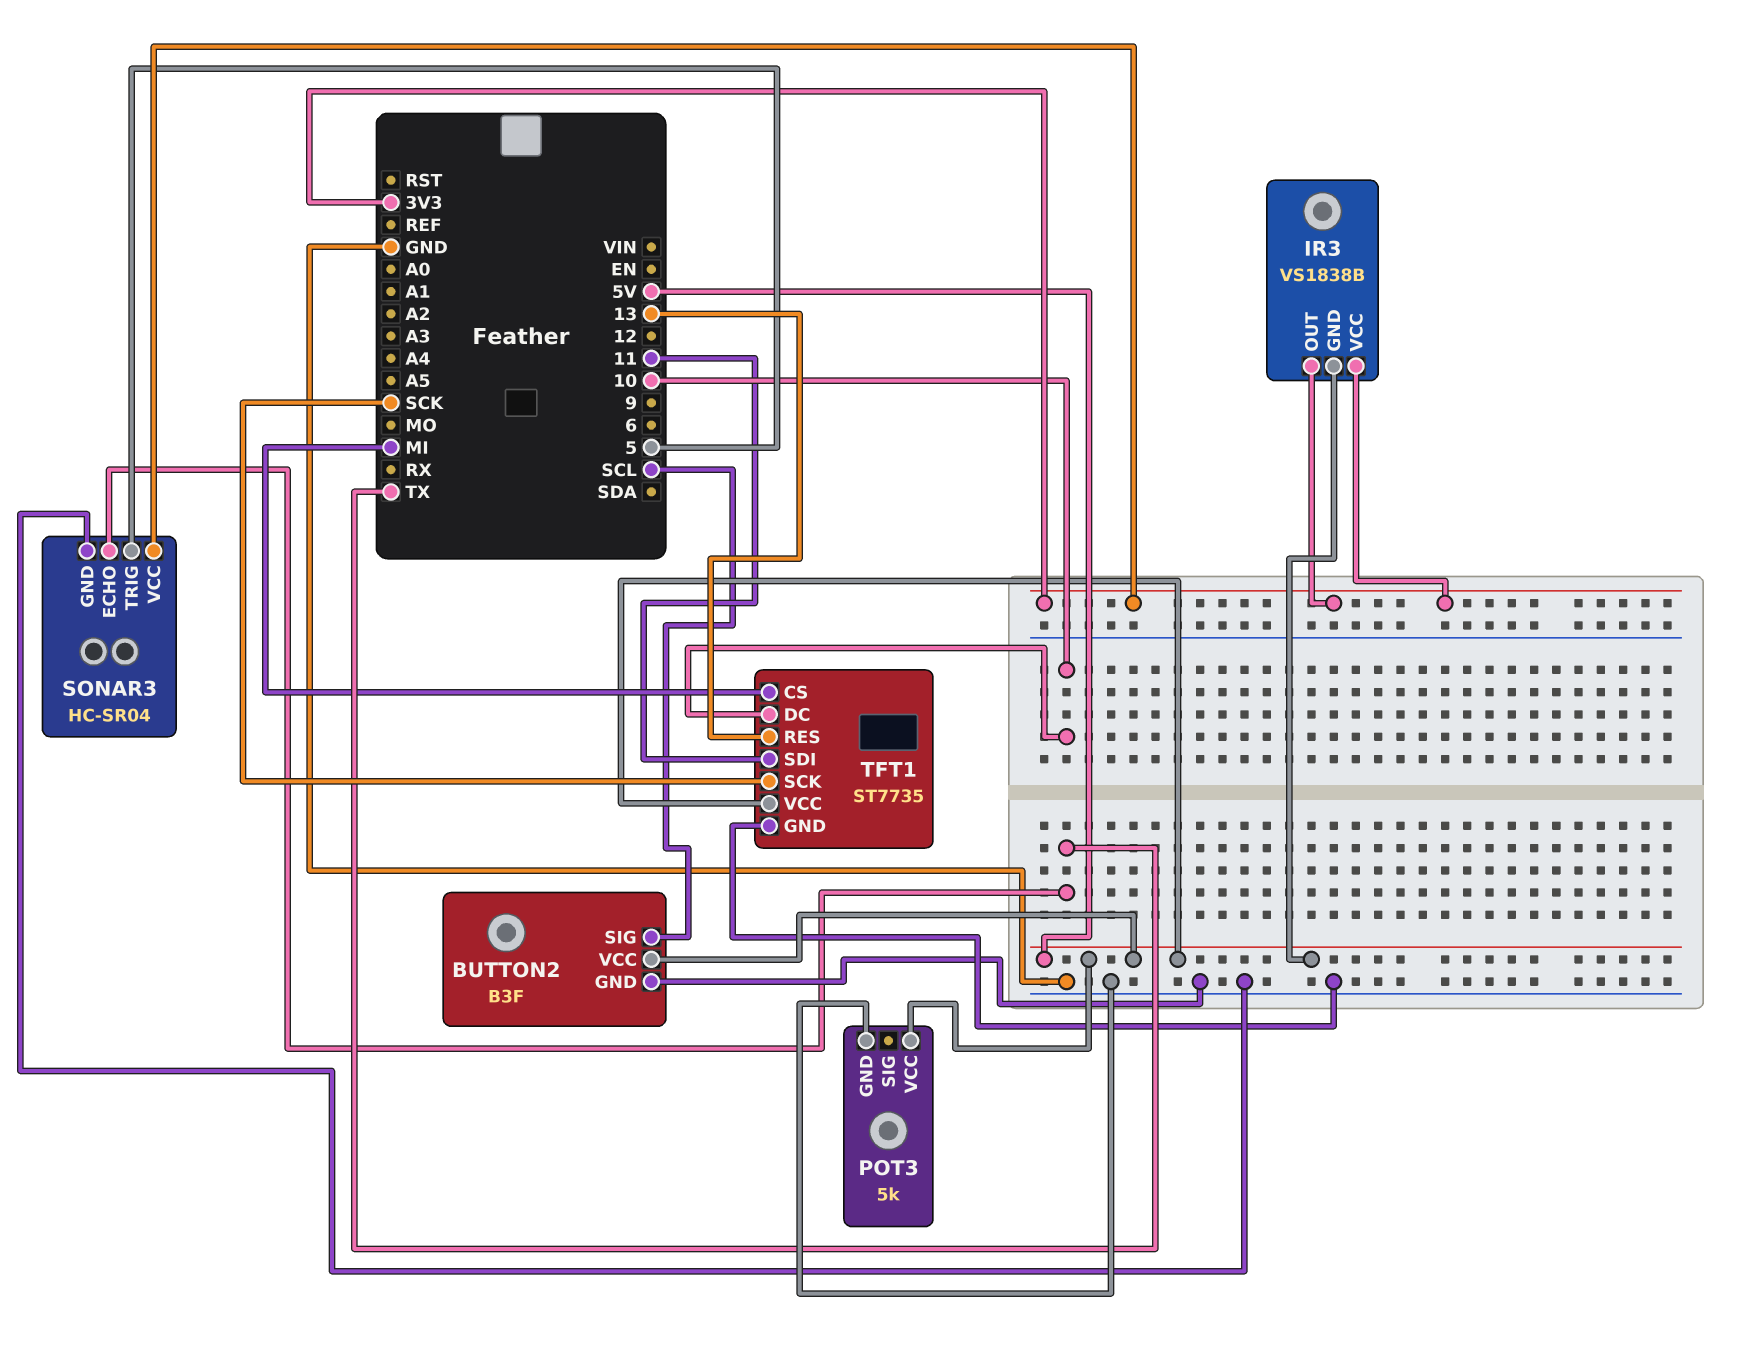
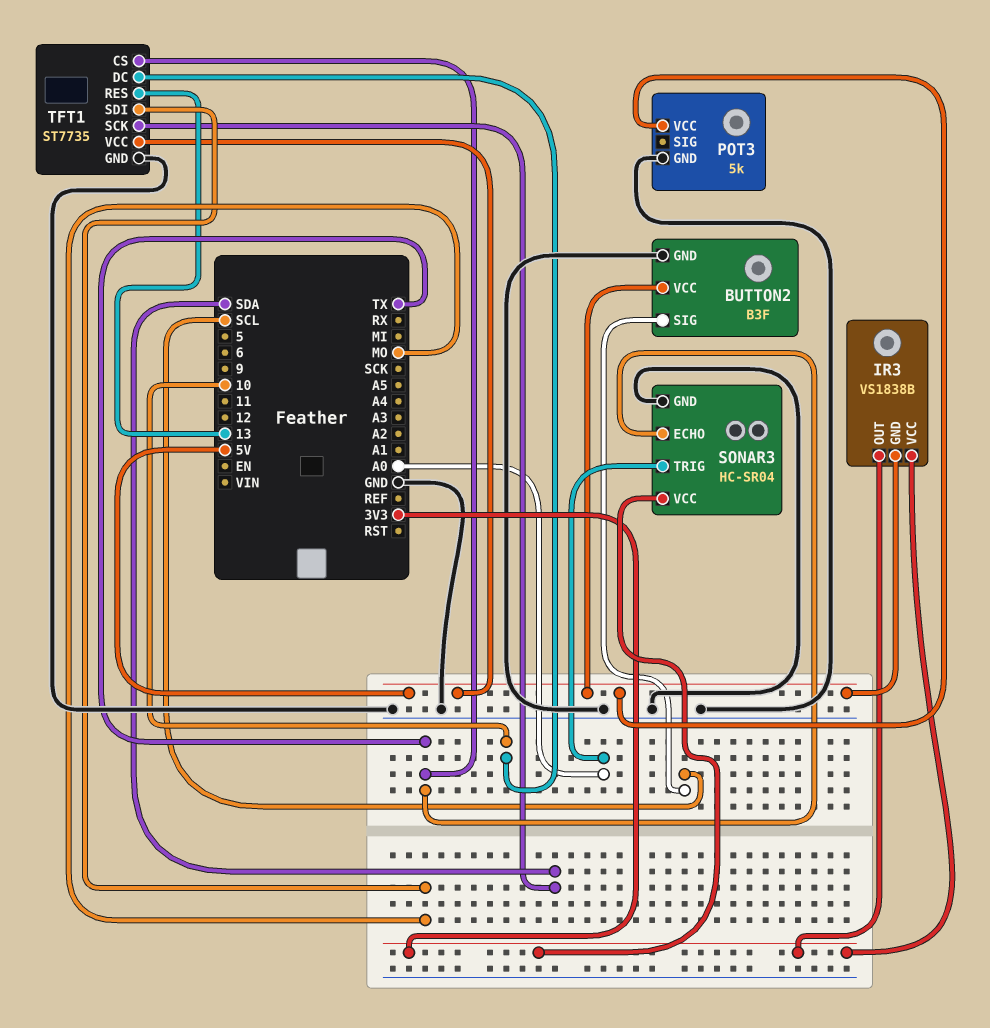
SONAR3 pin TRIG: 5 -> A0
TFT1 pin CS: MI -> TX
TFT1 pin SCK: SCK -> SDA
TFT1 pin SDI: 11 -> MO

